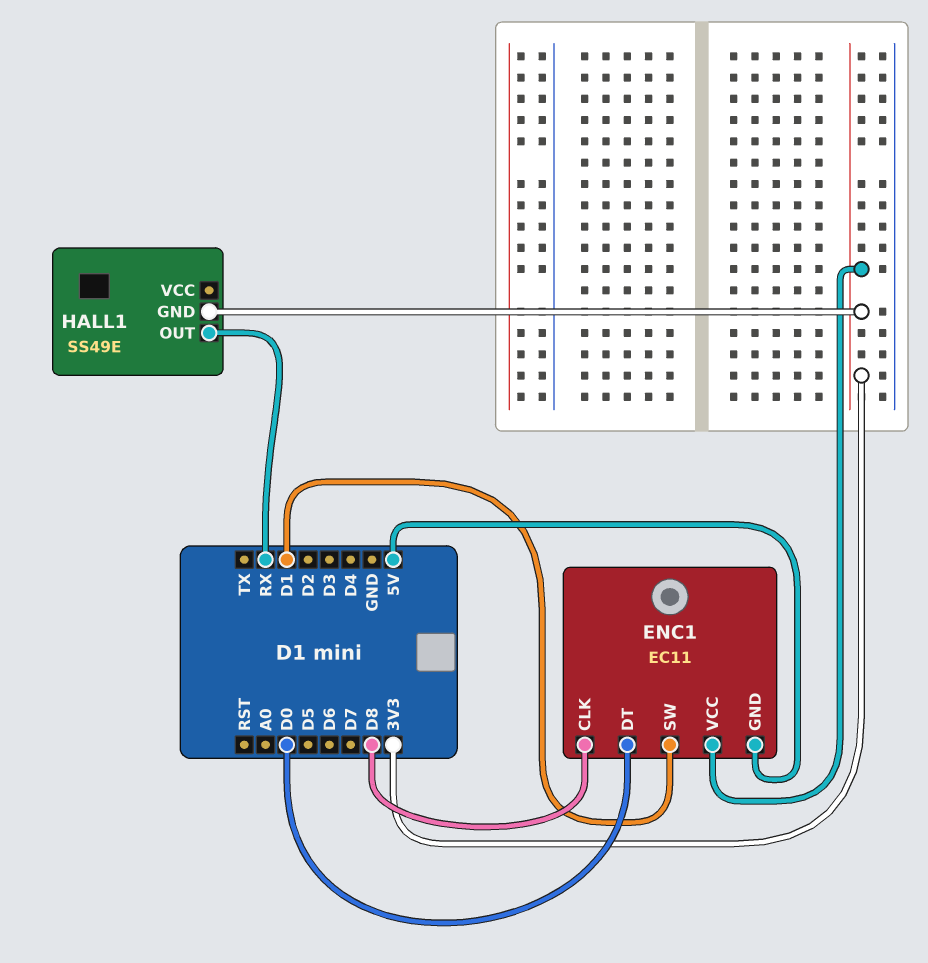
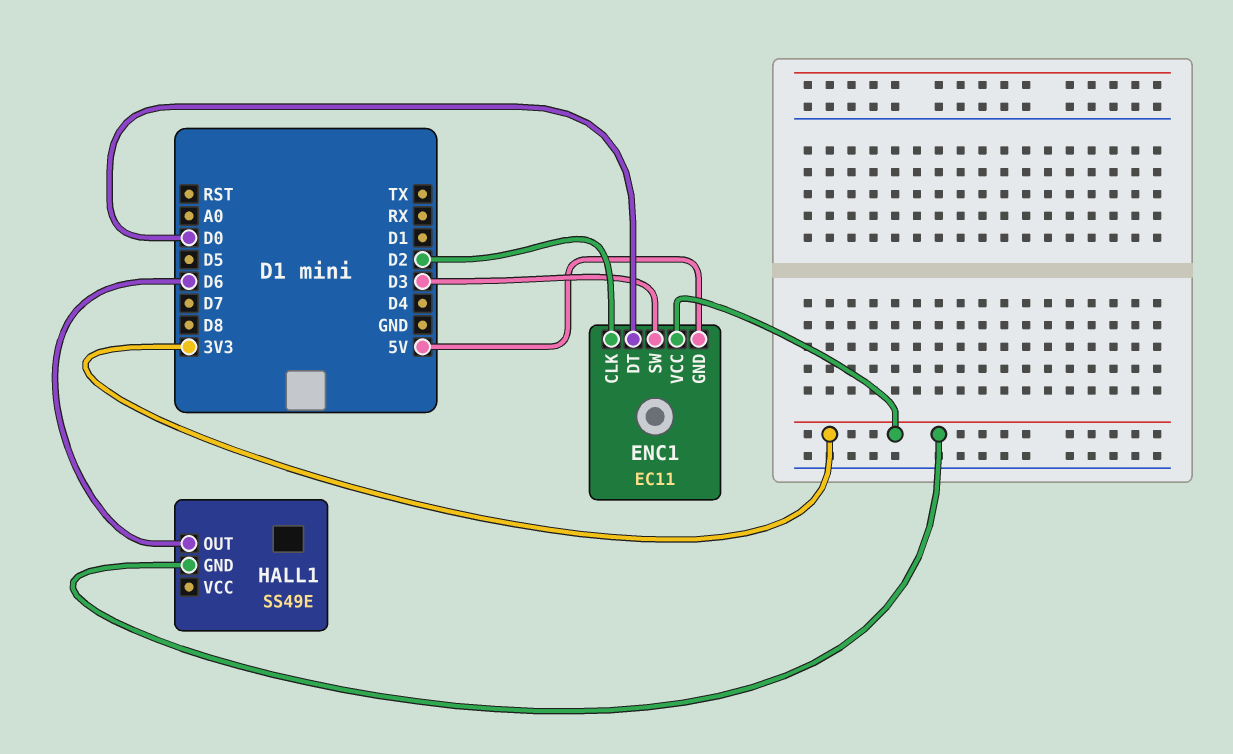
ENC1 pin CLK: D8 -> D2
ENC1 pin SW: D1 -> D3
HALL1 pin OUT: RX -> D6

